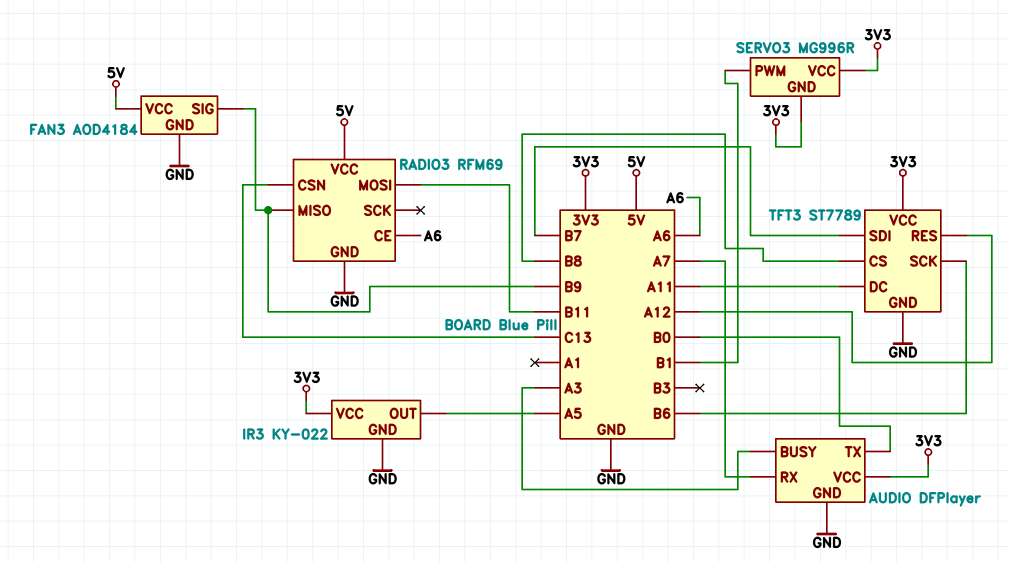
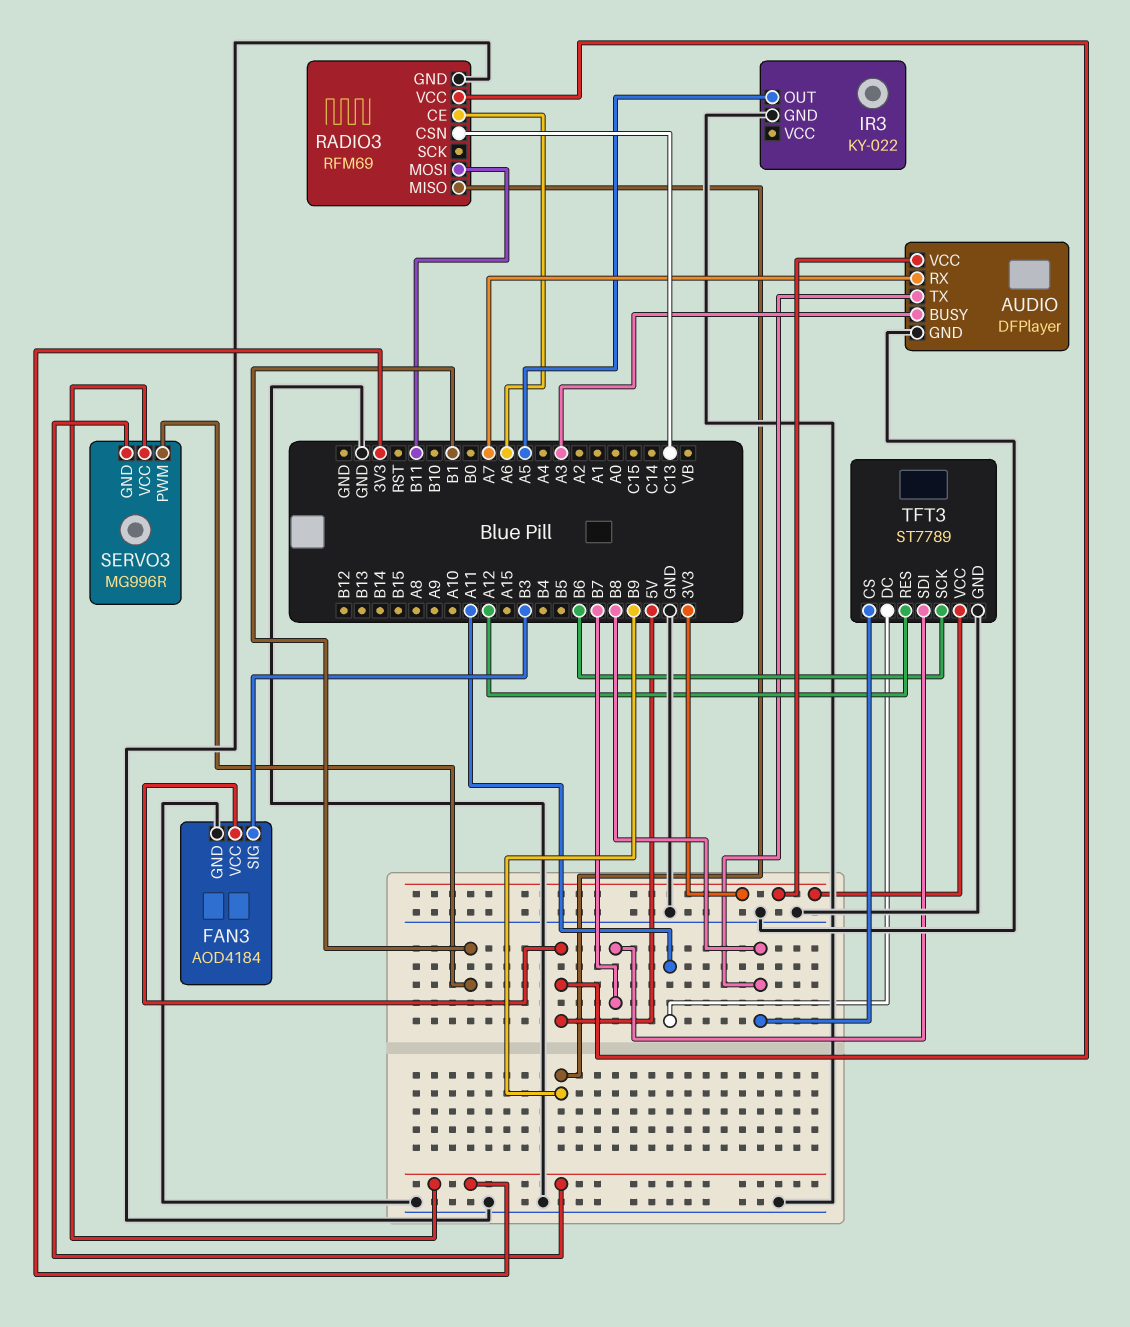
AUDIO pin TX: B0 -> B8
FAN3 pin SIG: B9 -> B3
IR3 pin VCC: 3V3 -> none

